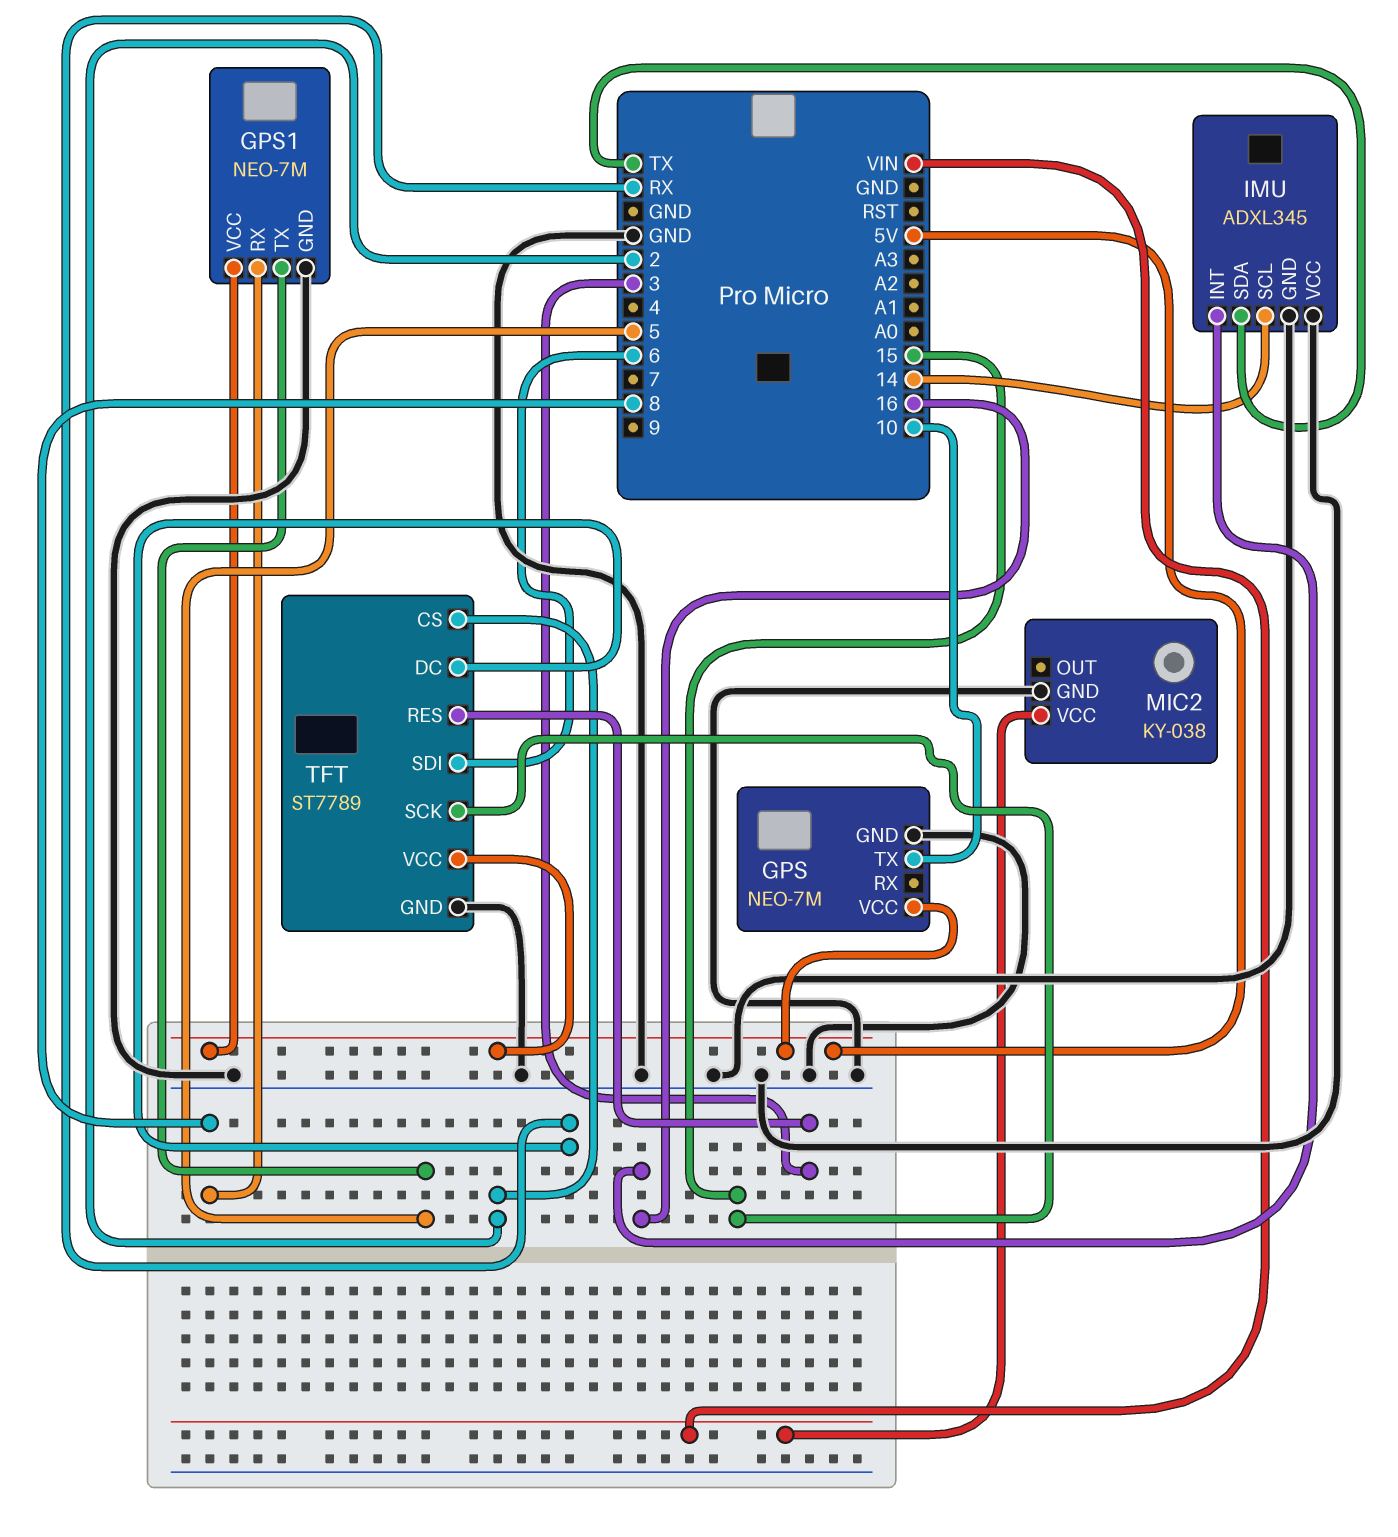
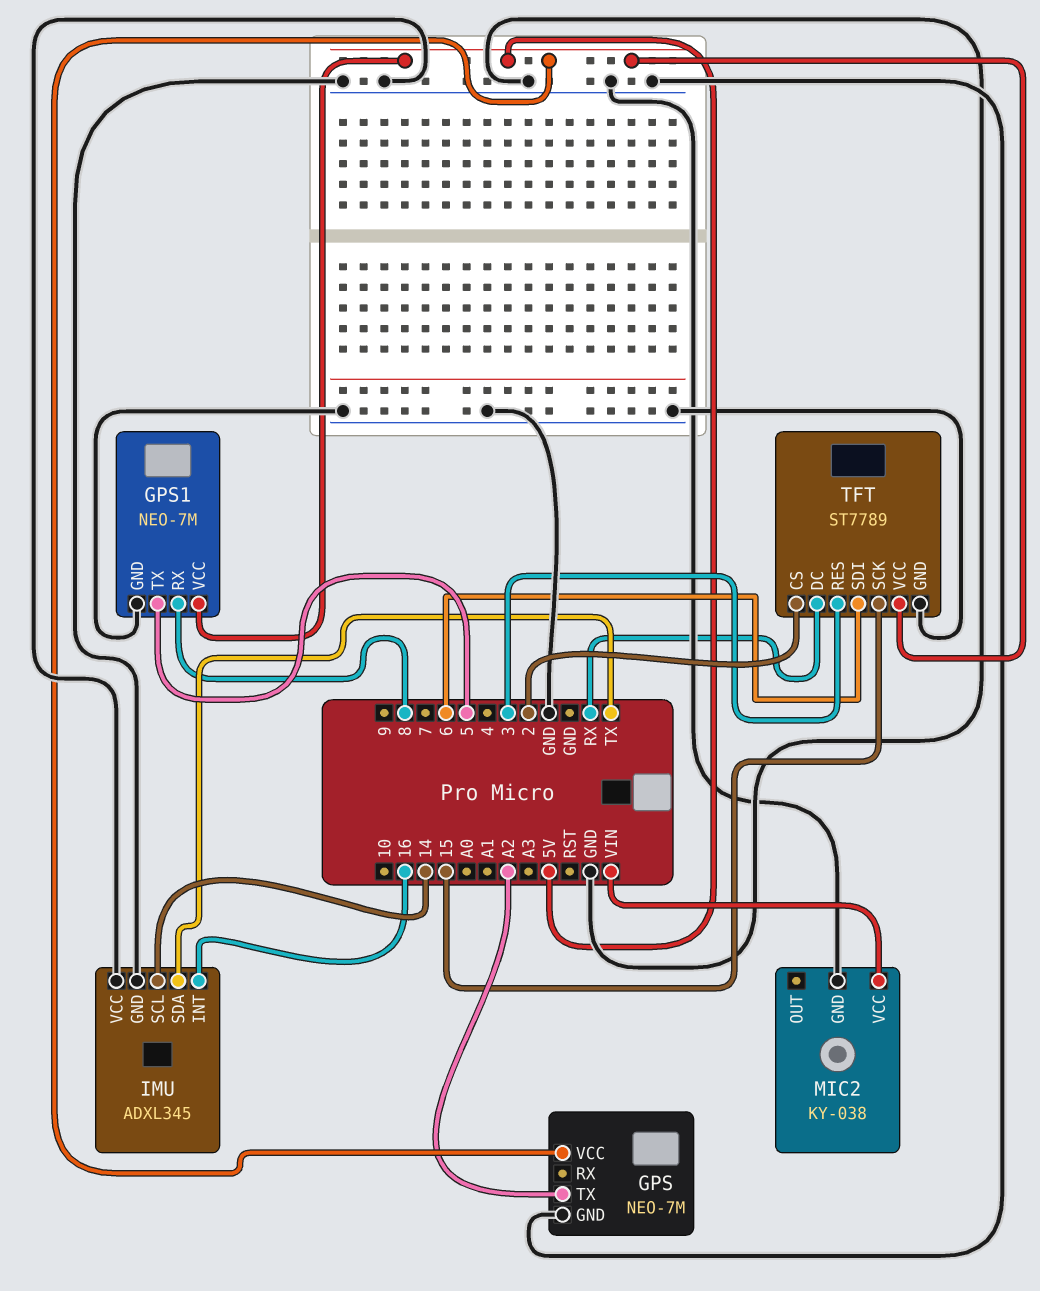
GPS pin TX: 10 -> A2

